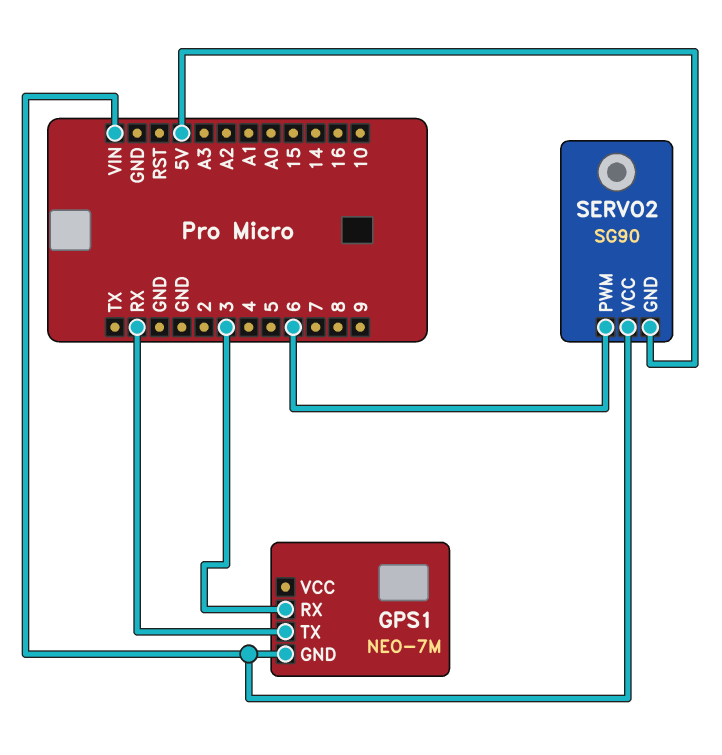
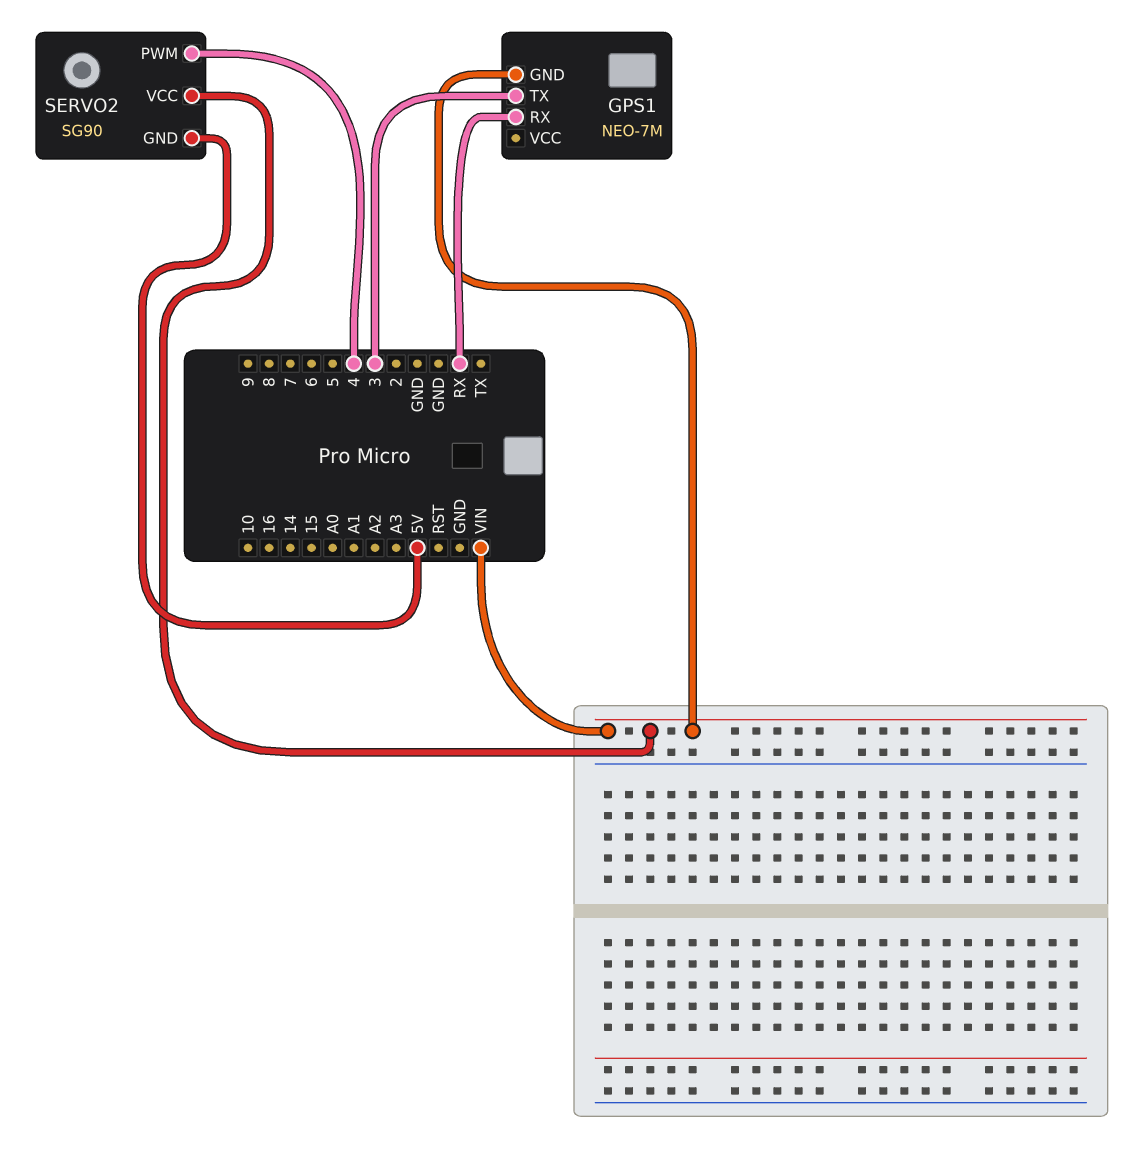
GPS1 pin RX: 3 -> RX
GPS1 pin TX: RX -> 3
SERVO2 pin PWM: 6 -> 4

